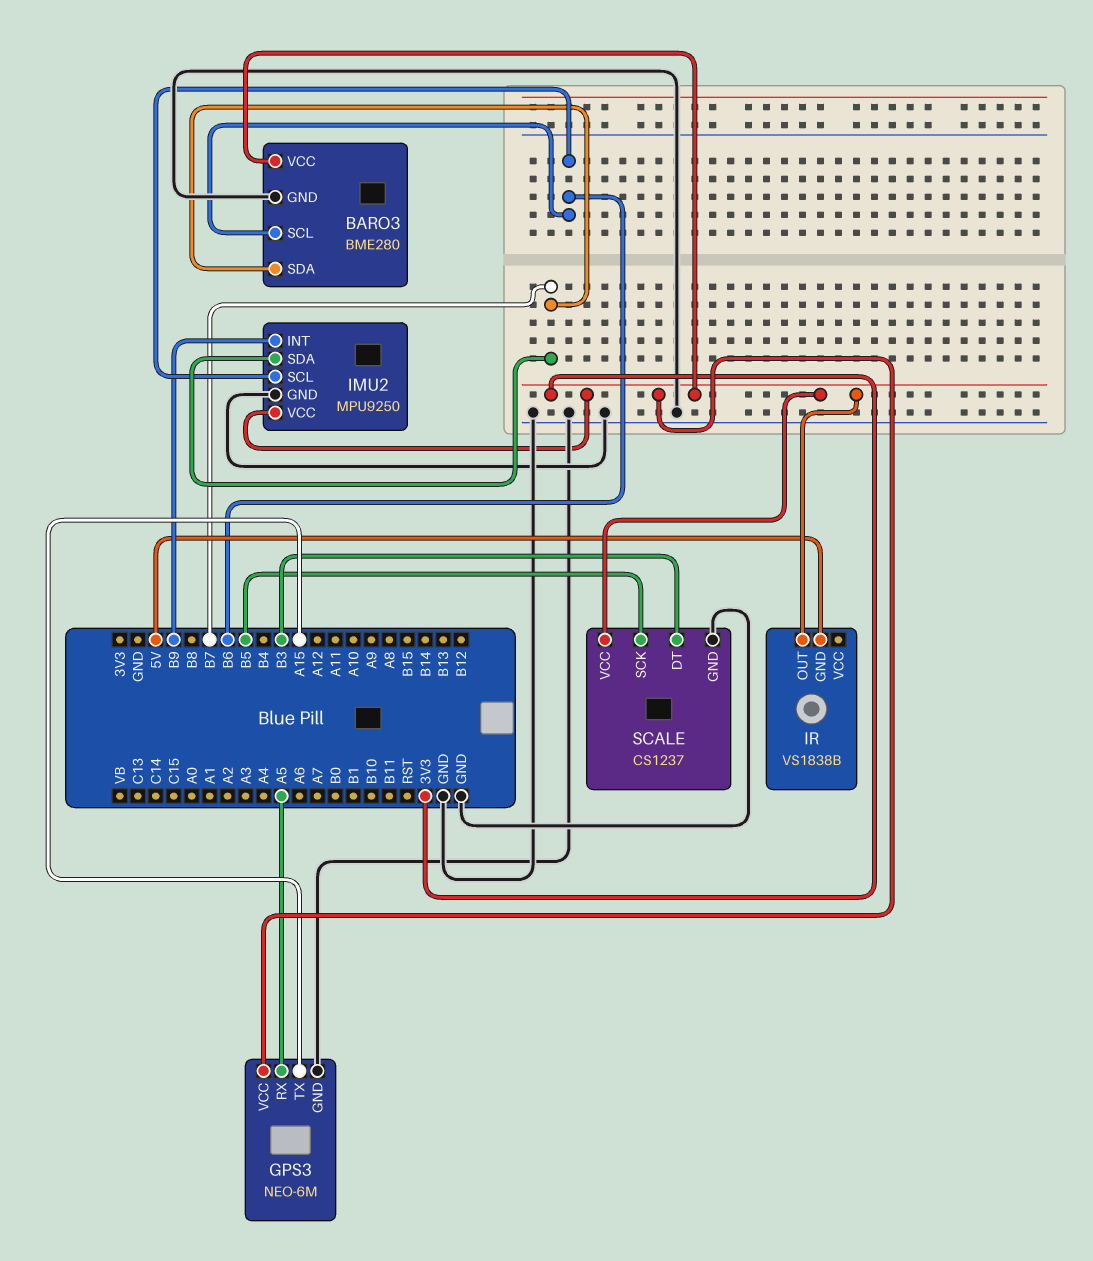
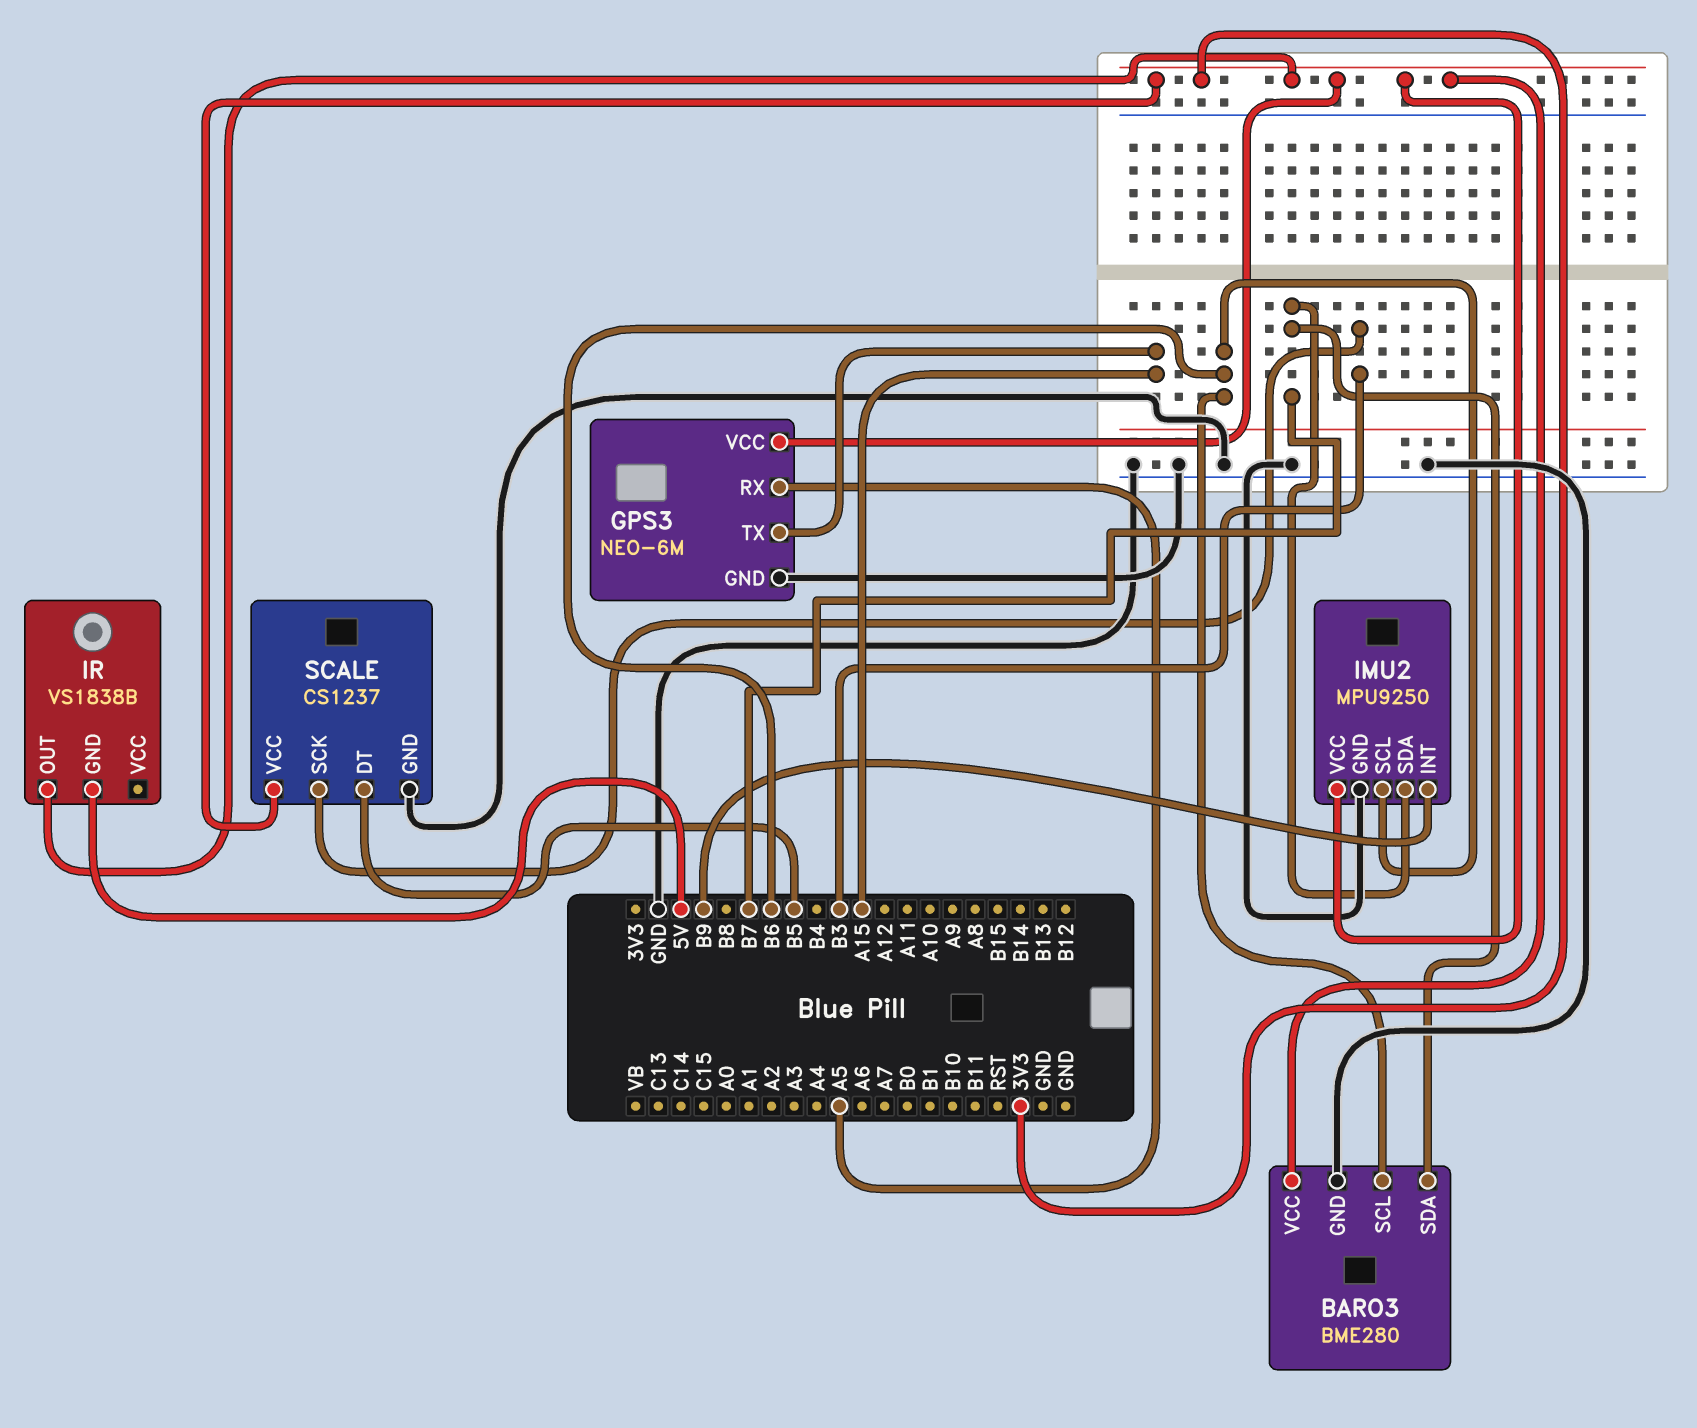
SCALE pin DT: B3 -> B5
SCALE pin SCK: B5 -> B3

